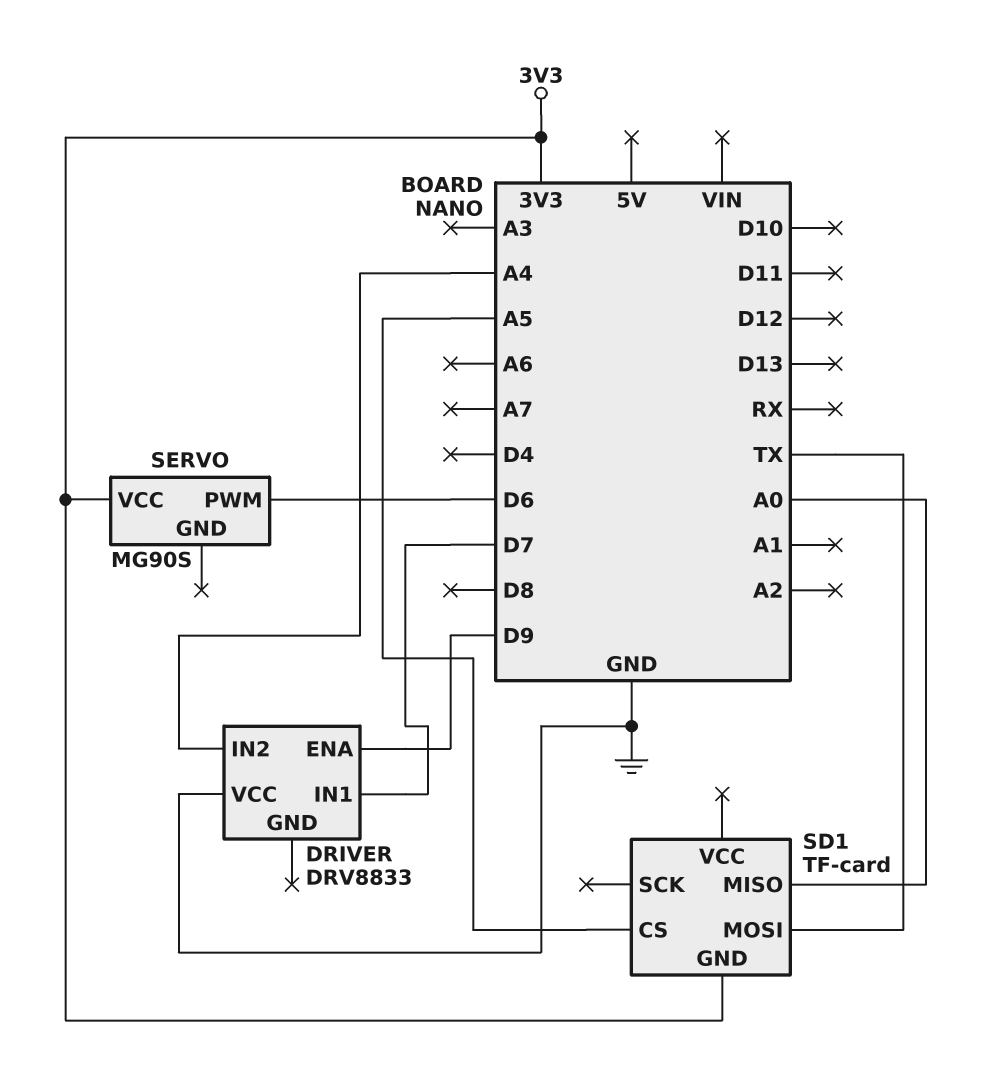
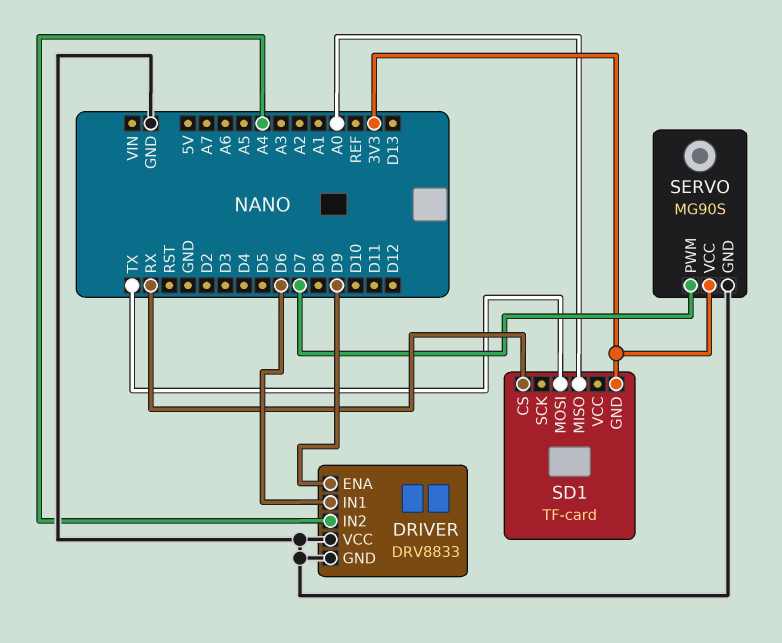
DRIVER pin GND: none -> GND
DRIVER pin IN1: D7 -> D6
SD1 pin CS: A5 -> RX
SERVO pin GND: none -> GND
SERVO pin PWM: D6 -> D7

